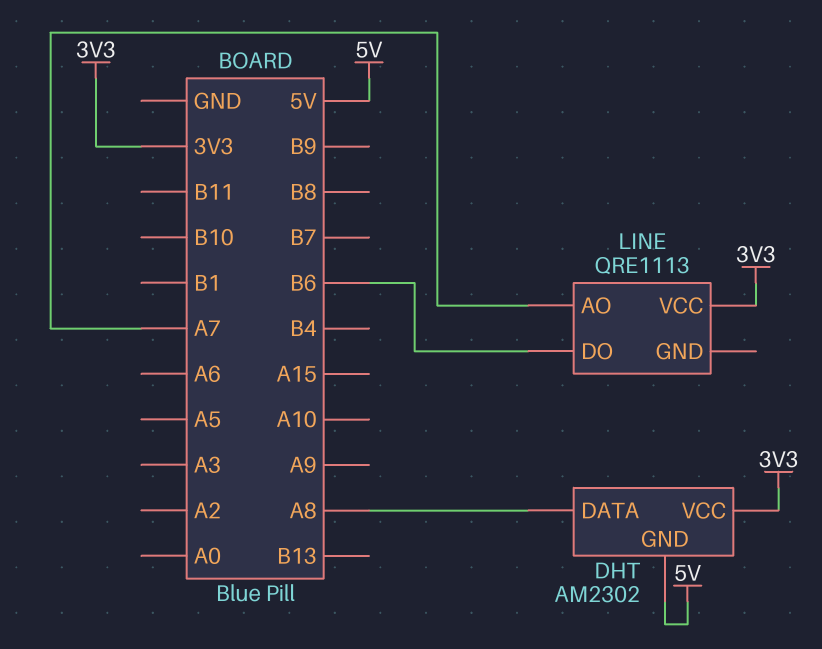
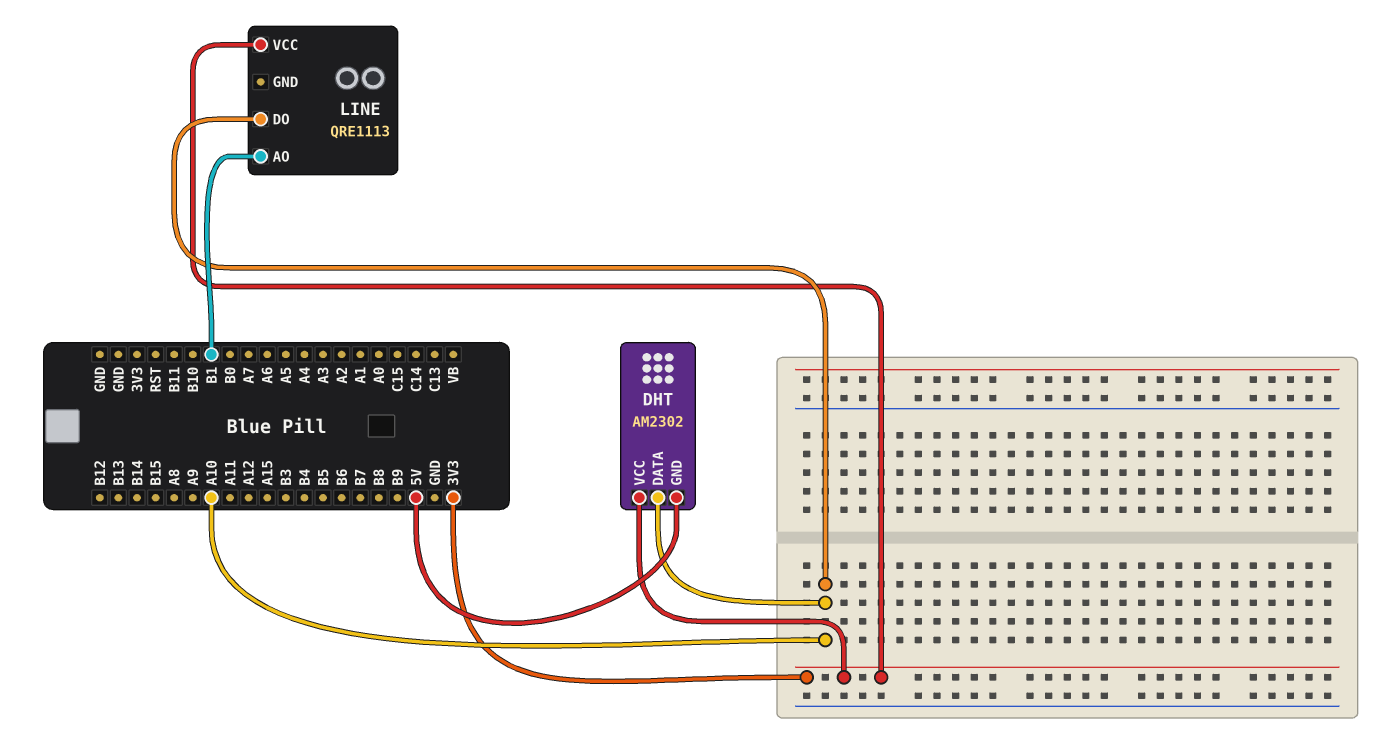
DHT pin DATA: A8 -> A10
LINE pin AO: A7 -> B1
LINE pin DO: B6 -> A10

